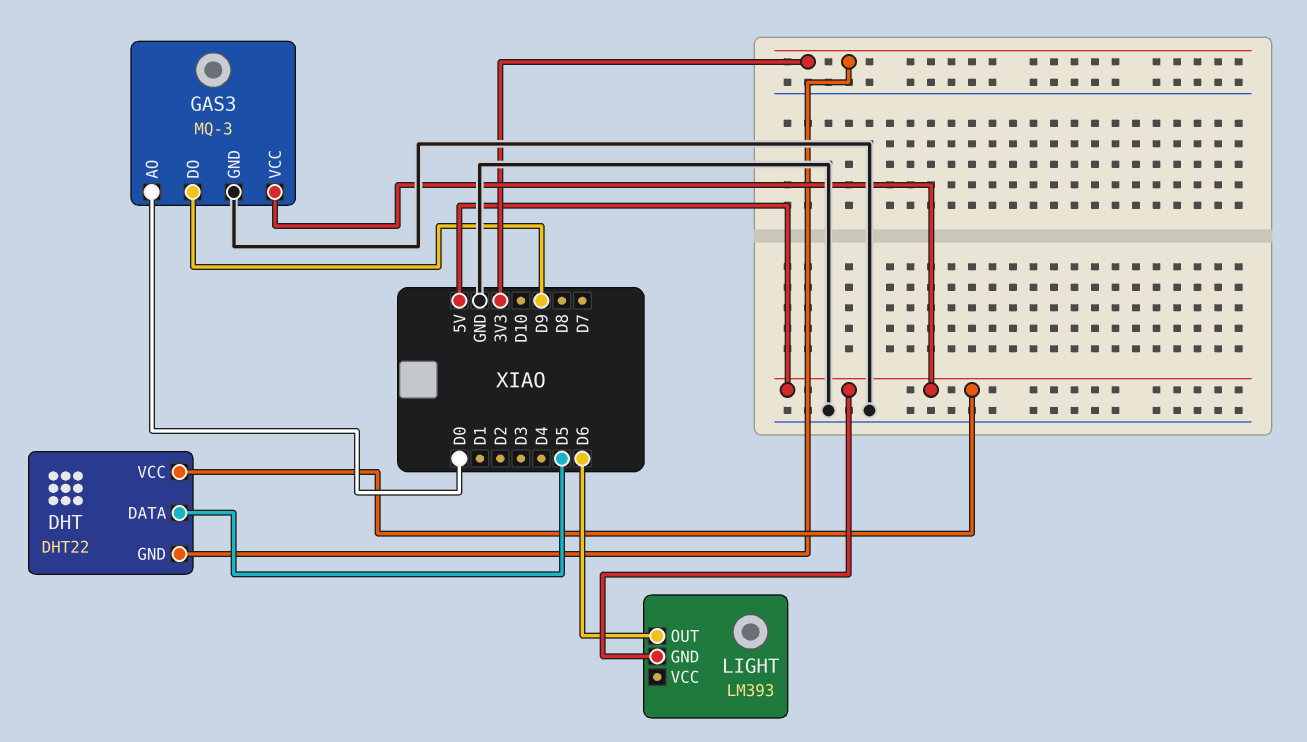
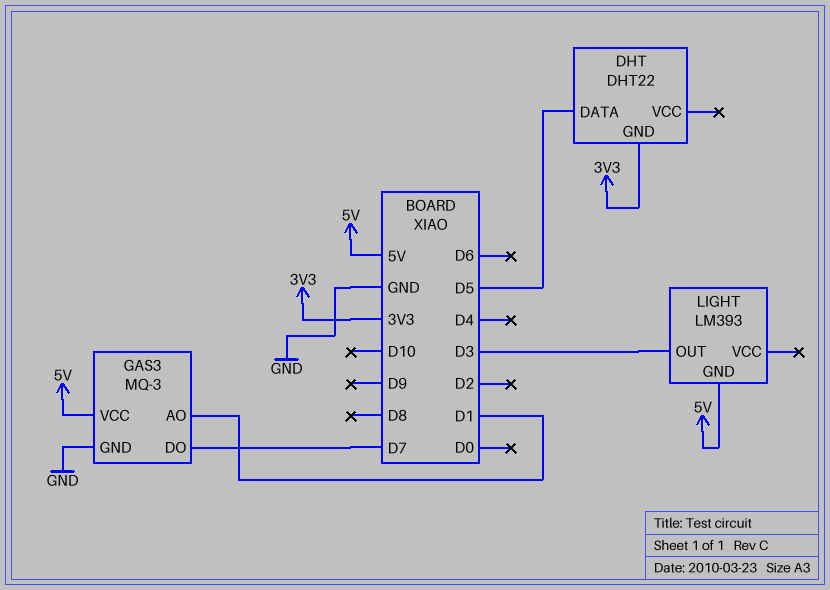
DHT pin VCC: 5V -> none
GAS3 pin AO: D0 -> D1
GAS3 pin DO: D9 -> D7
LIGHT pin OUT: D6 -> D3

